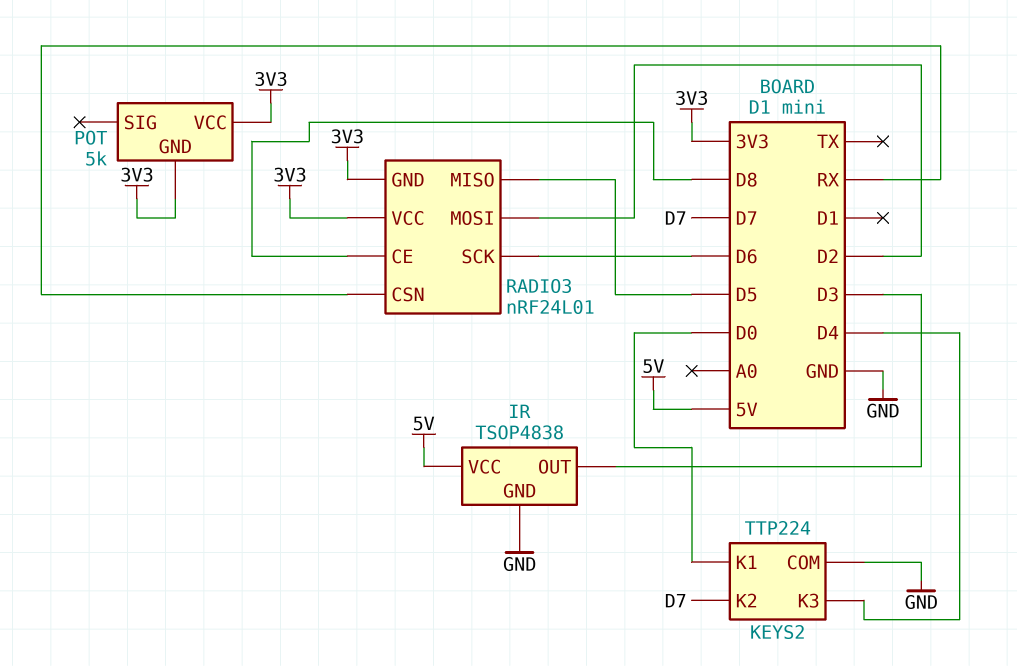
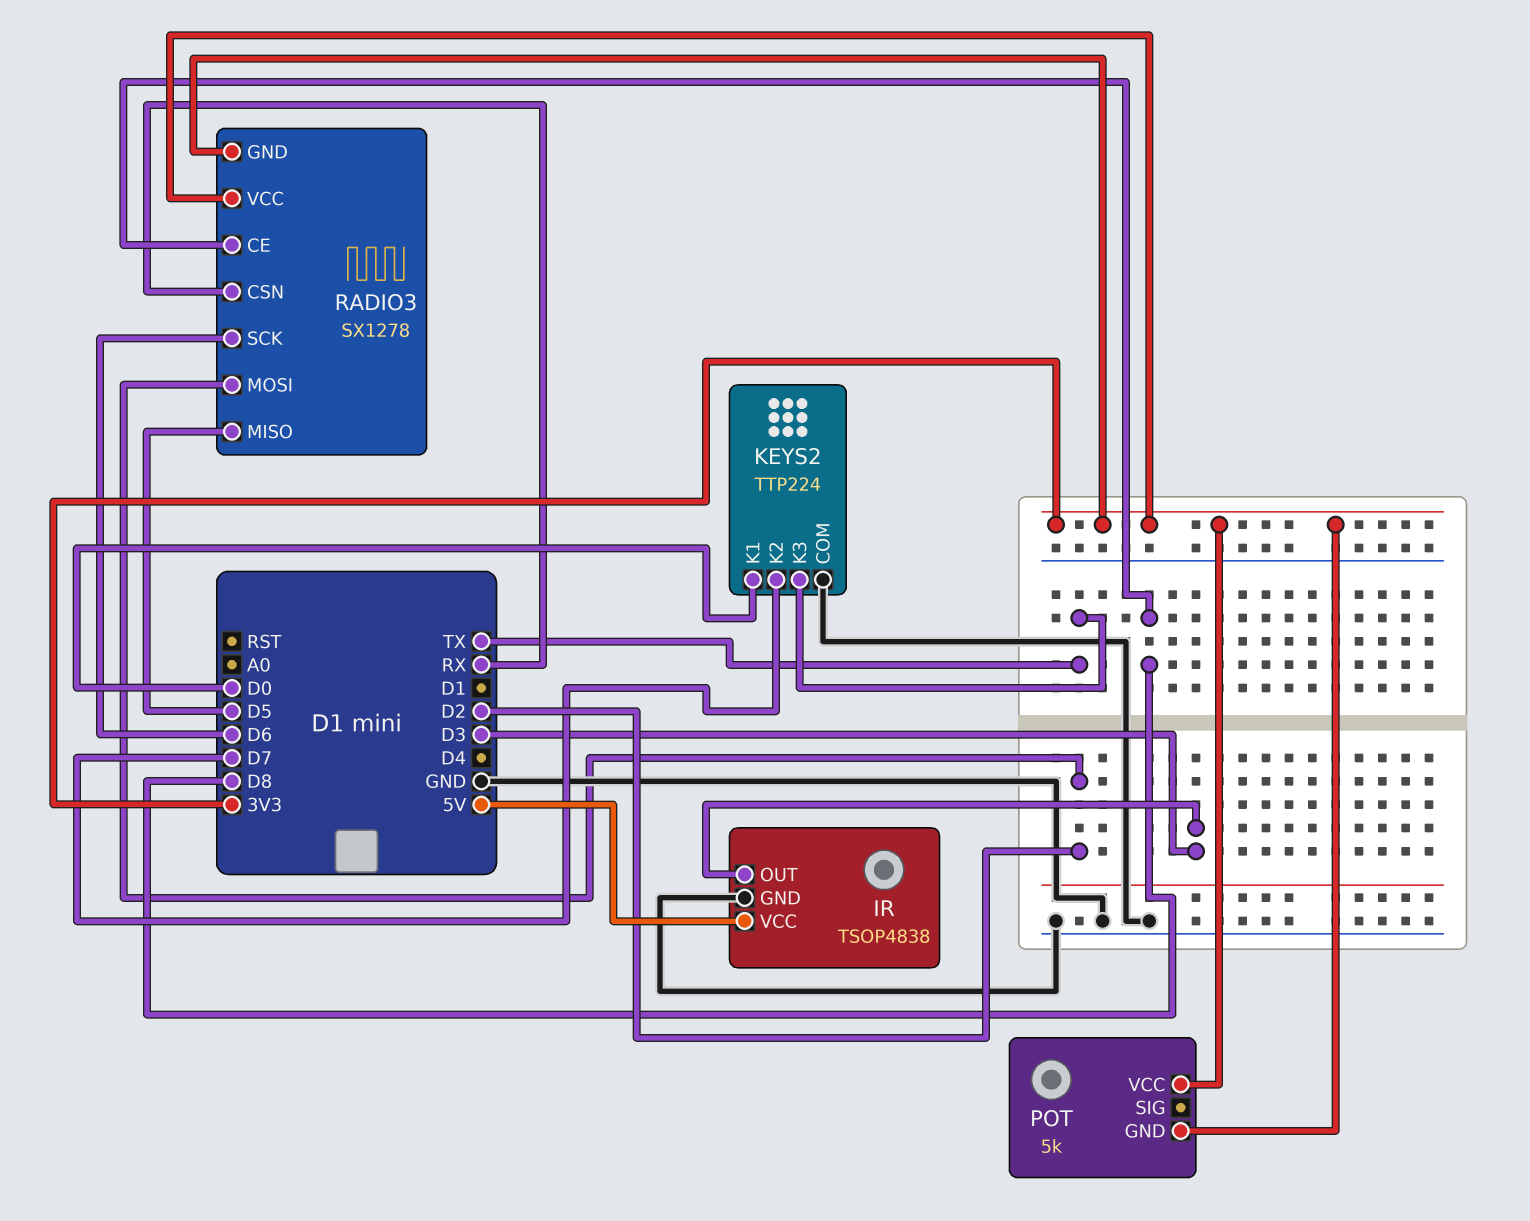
KEYS2 pin K3: D4 -> TX
RADIO3: nRF24L01 -> SX1278

